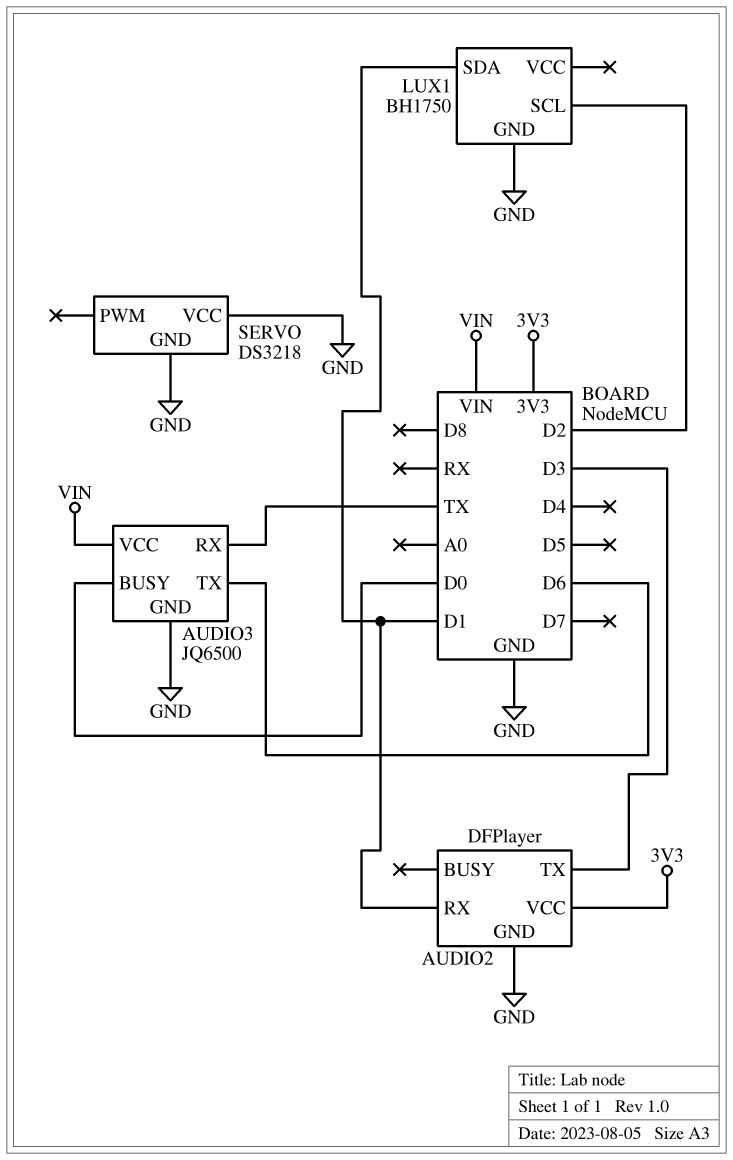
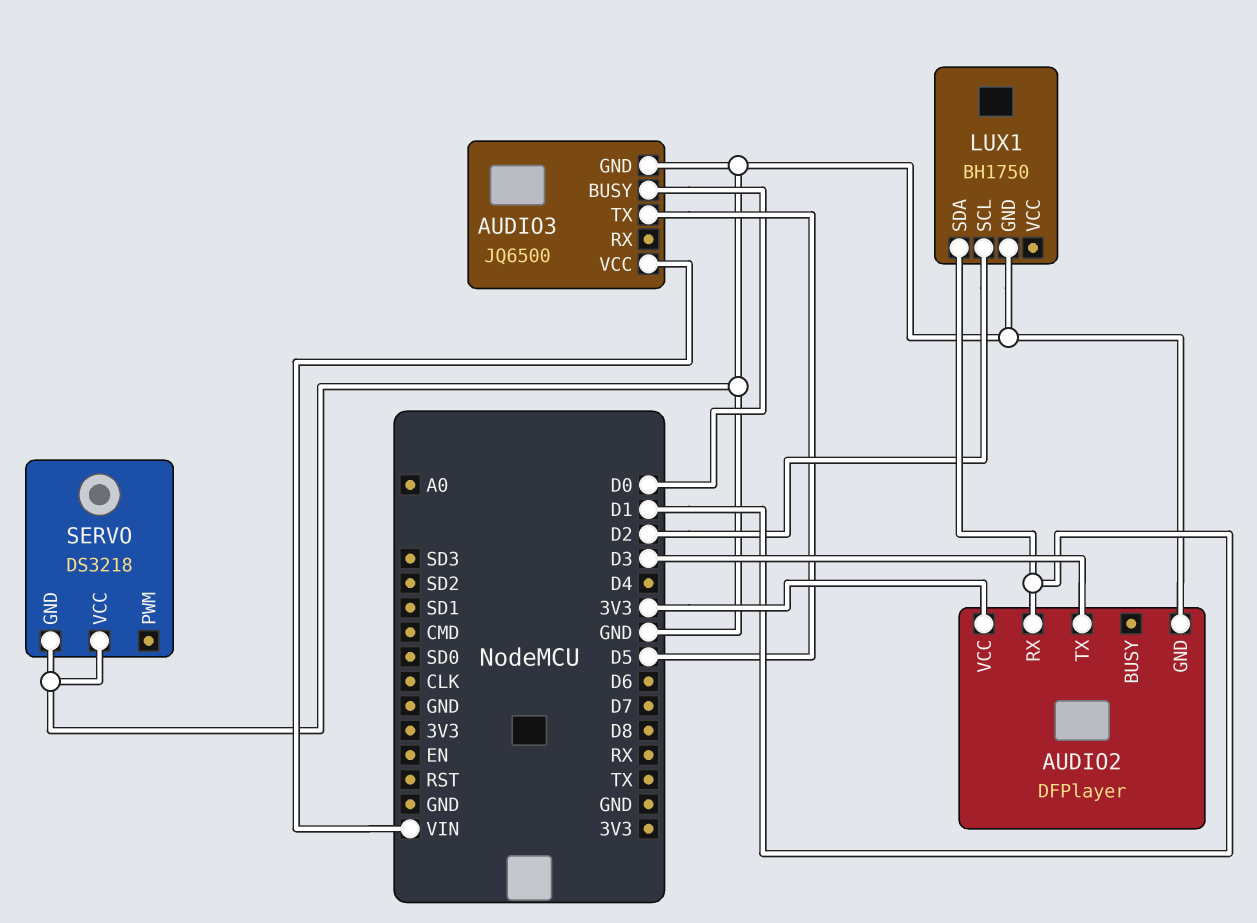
AUDIO3 pin RX: TX -> none
AUDIO3 pin TX: D6 -> D5

